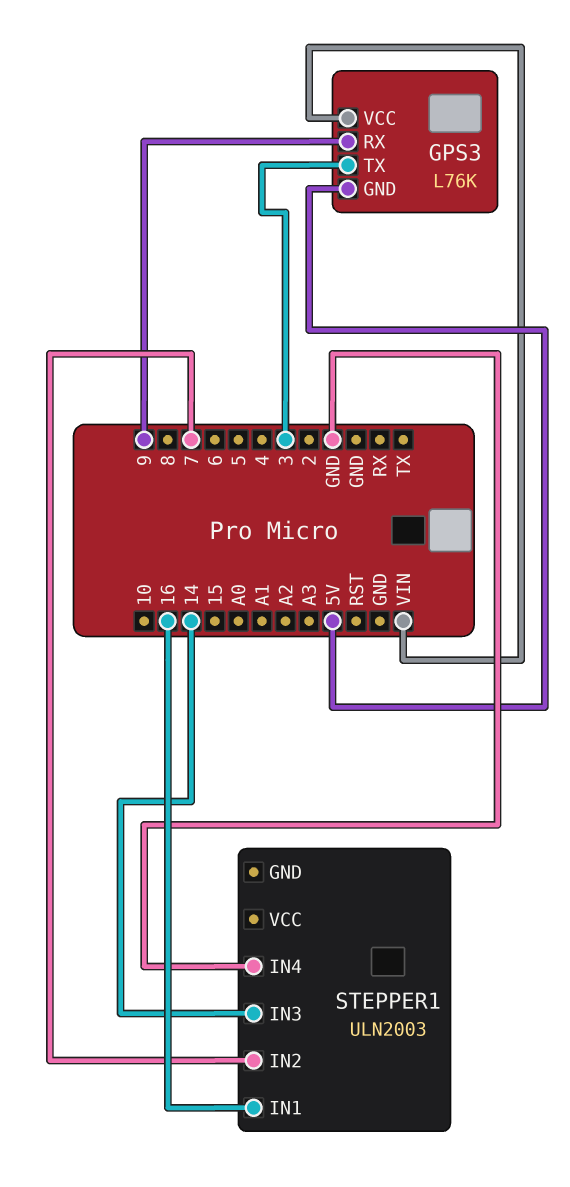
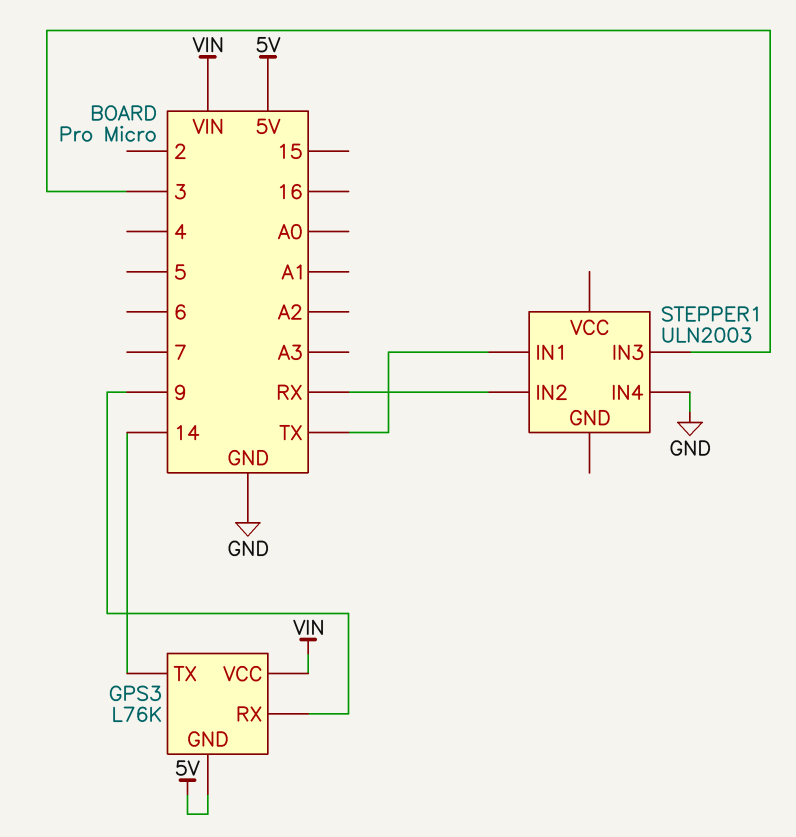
GPS3 pin TX: 3 -> 14
STEPPER1 pin IN1: 16 -> TX
STEPPER1 pin IN2: 7 -> RX
STEPPER1 pin IN3: 14 -> 3

